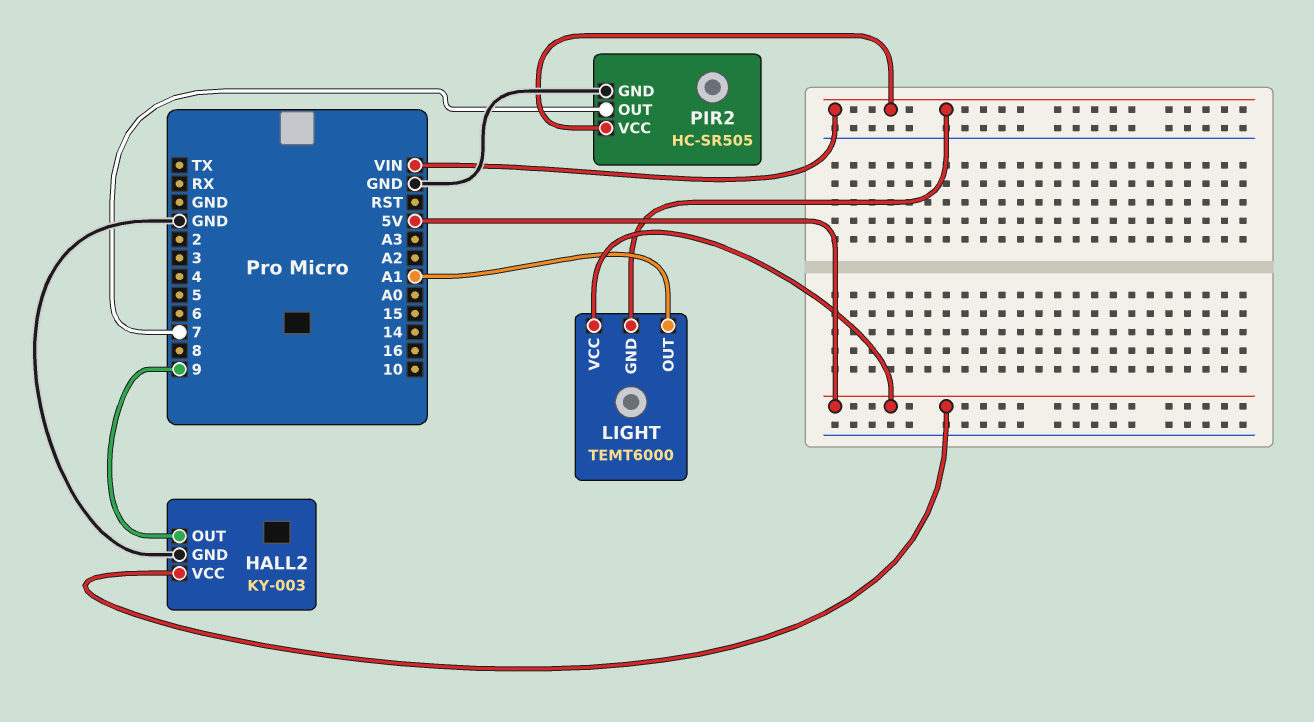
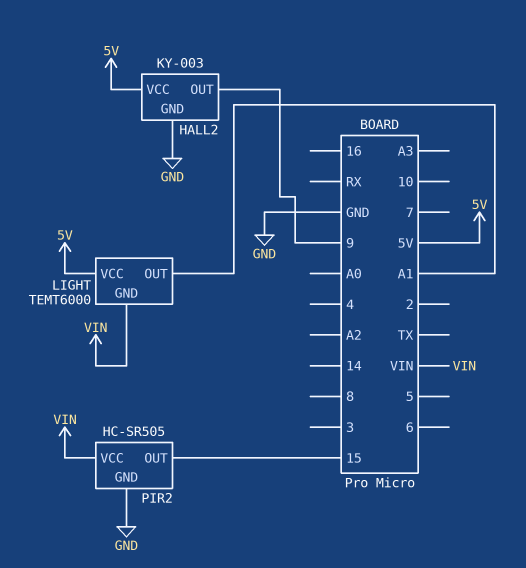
PIR2 pin OUT: 7 -> 15

